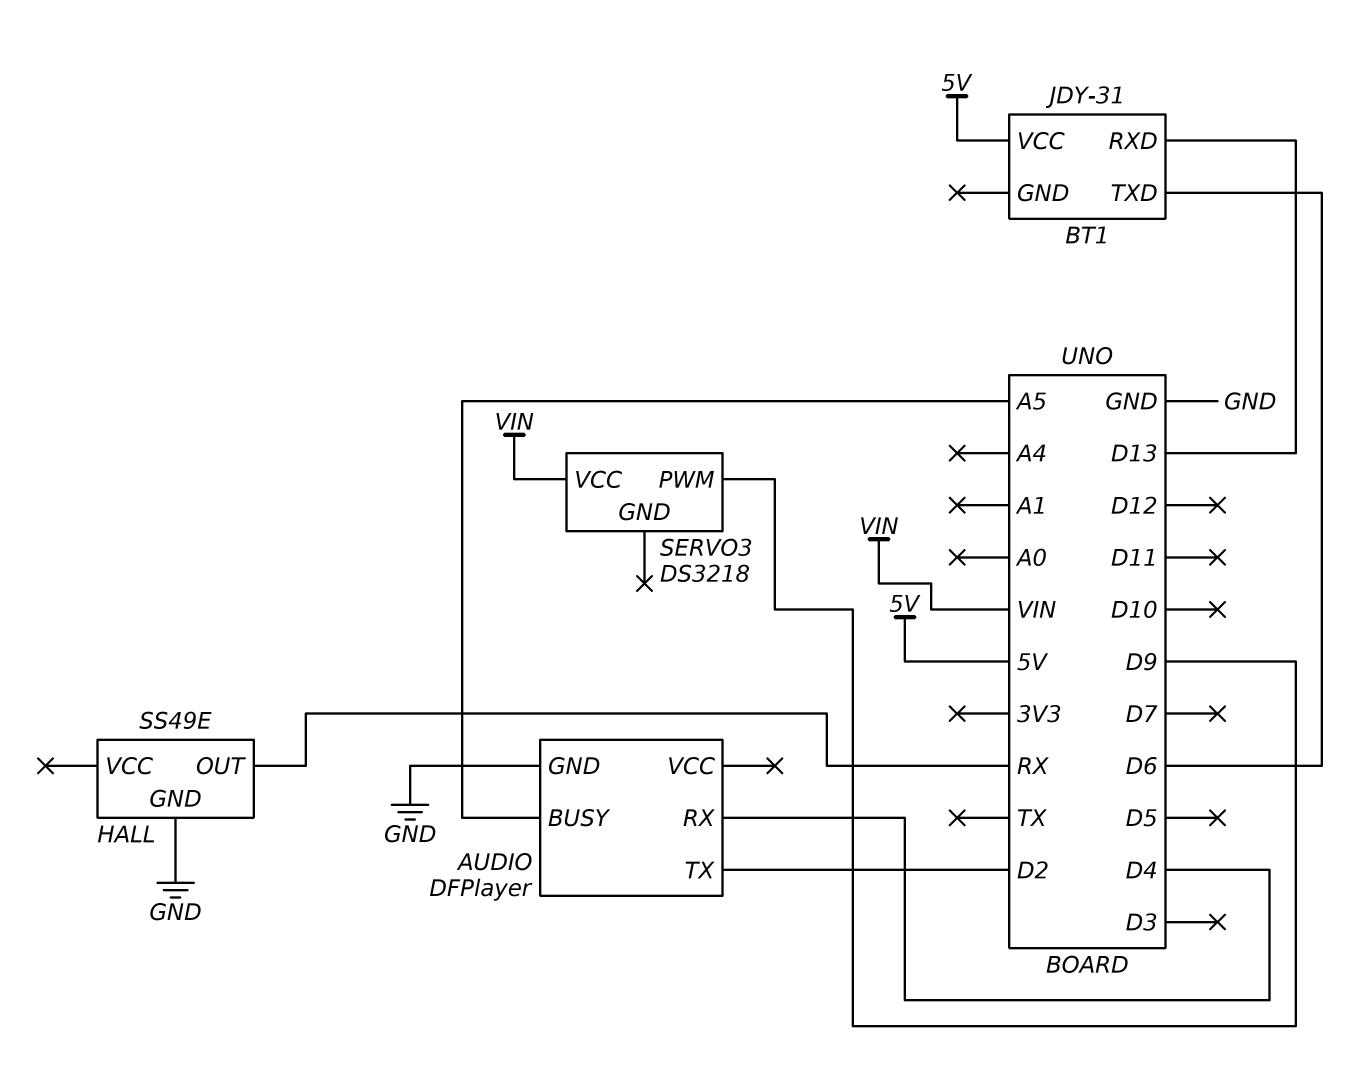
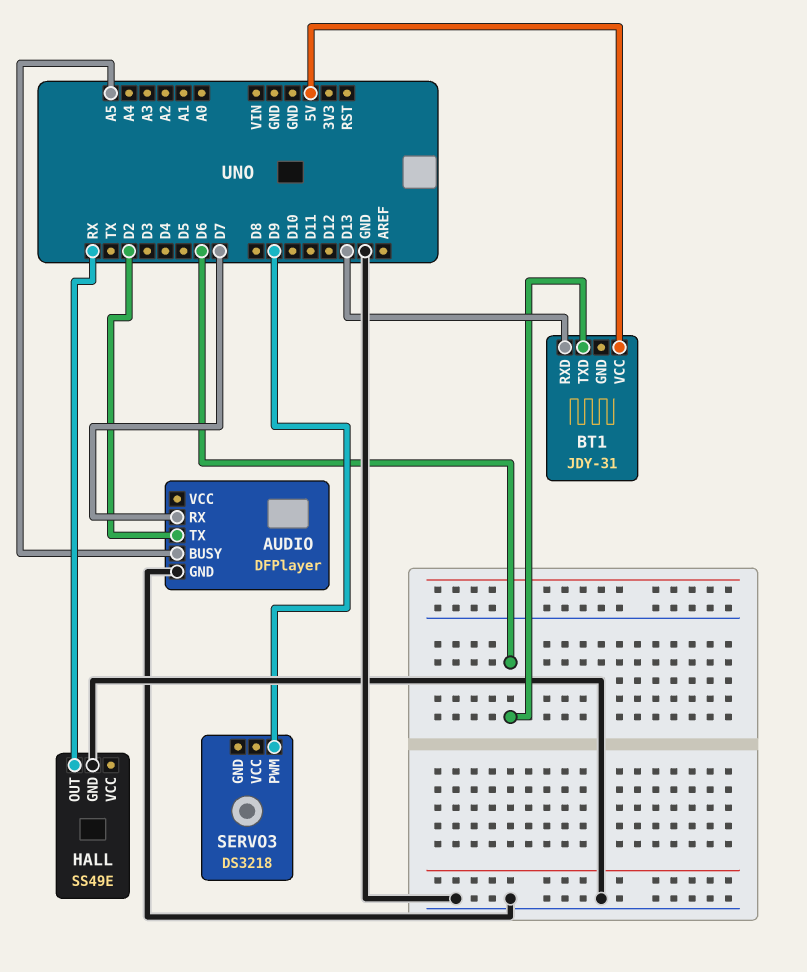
AUDIO pin RX: D4 -> D7
SERVO3 pin VCC: VIN -> none

